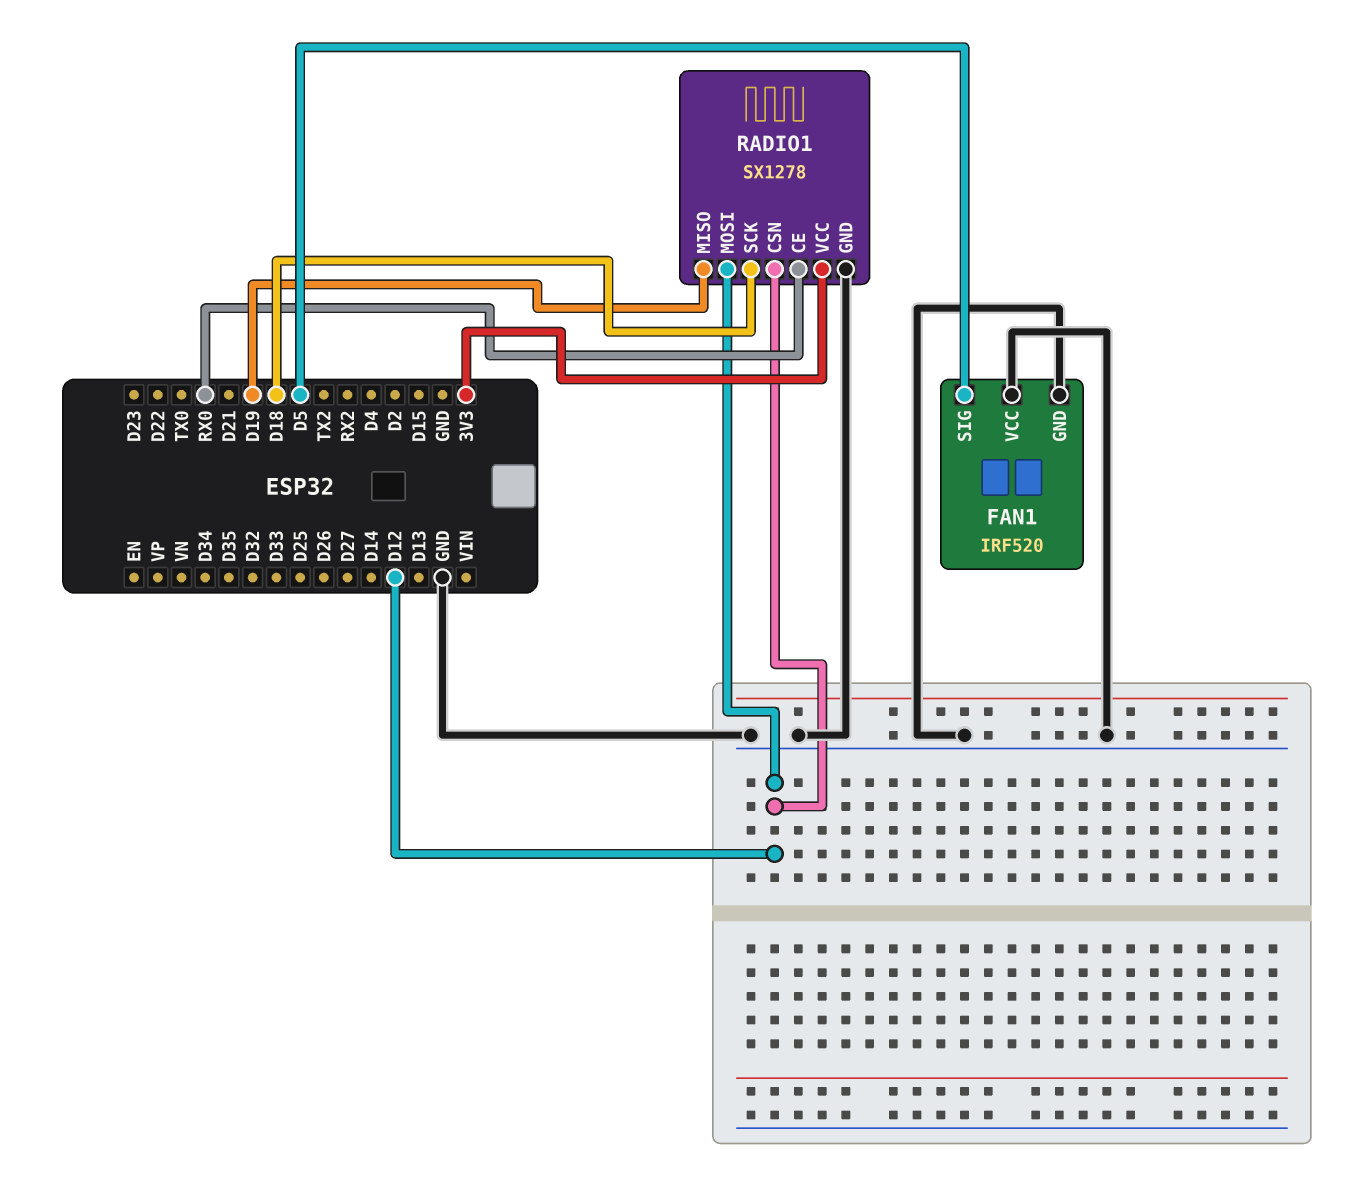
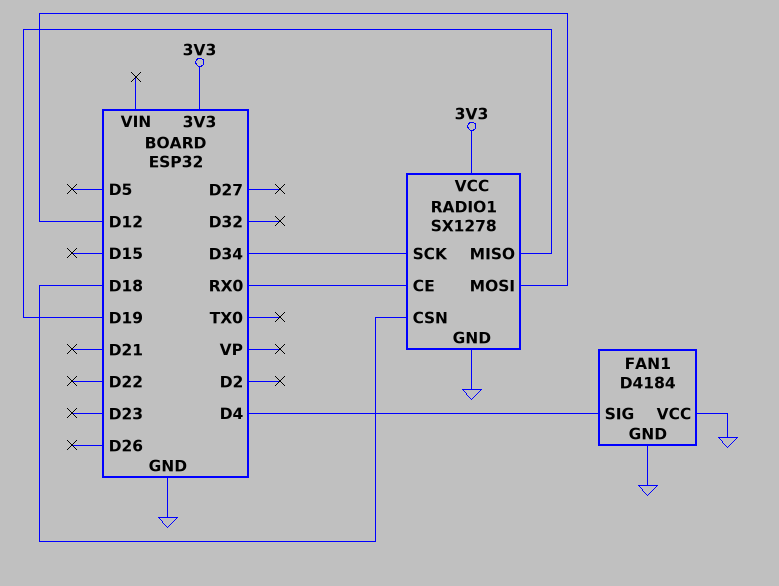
FAN1: IRF520 -> D4184
FAN1 pin SIG: D5 -> D4
RADIO1 pin CSN: D12 -> D18
RADIO1 pin SCK: D18 -> D34

